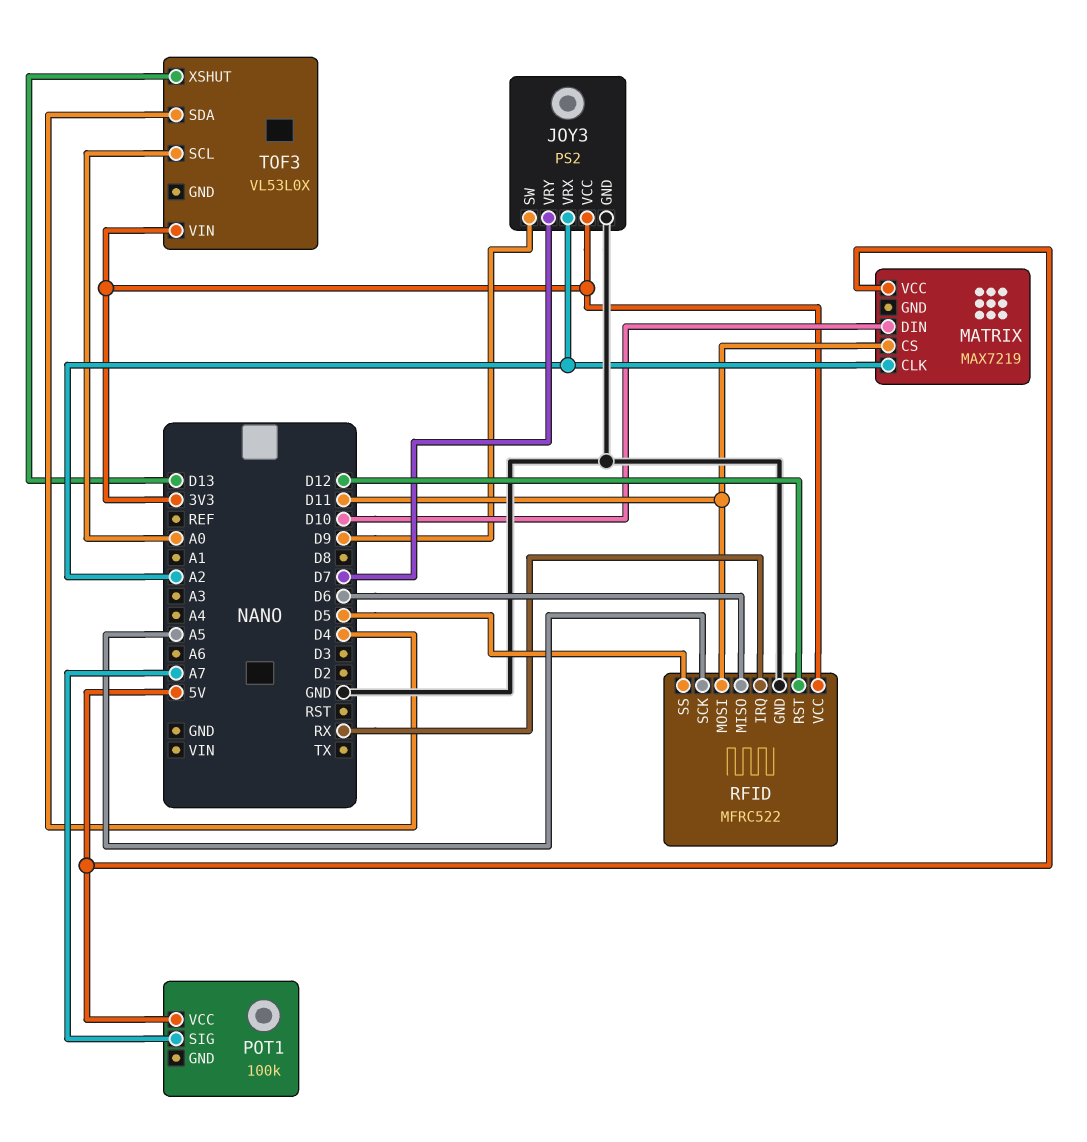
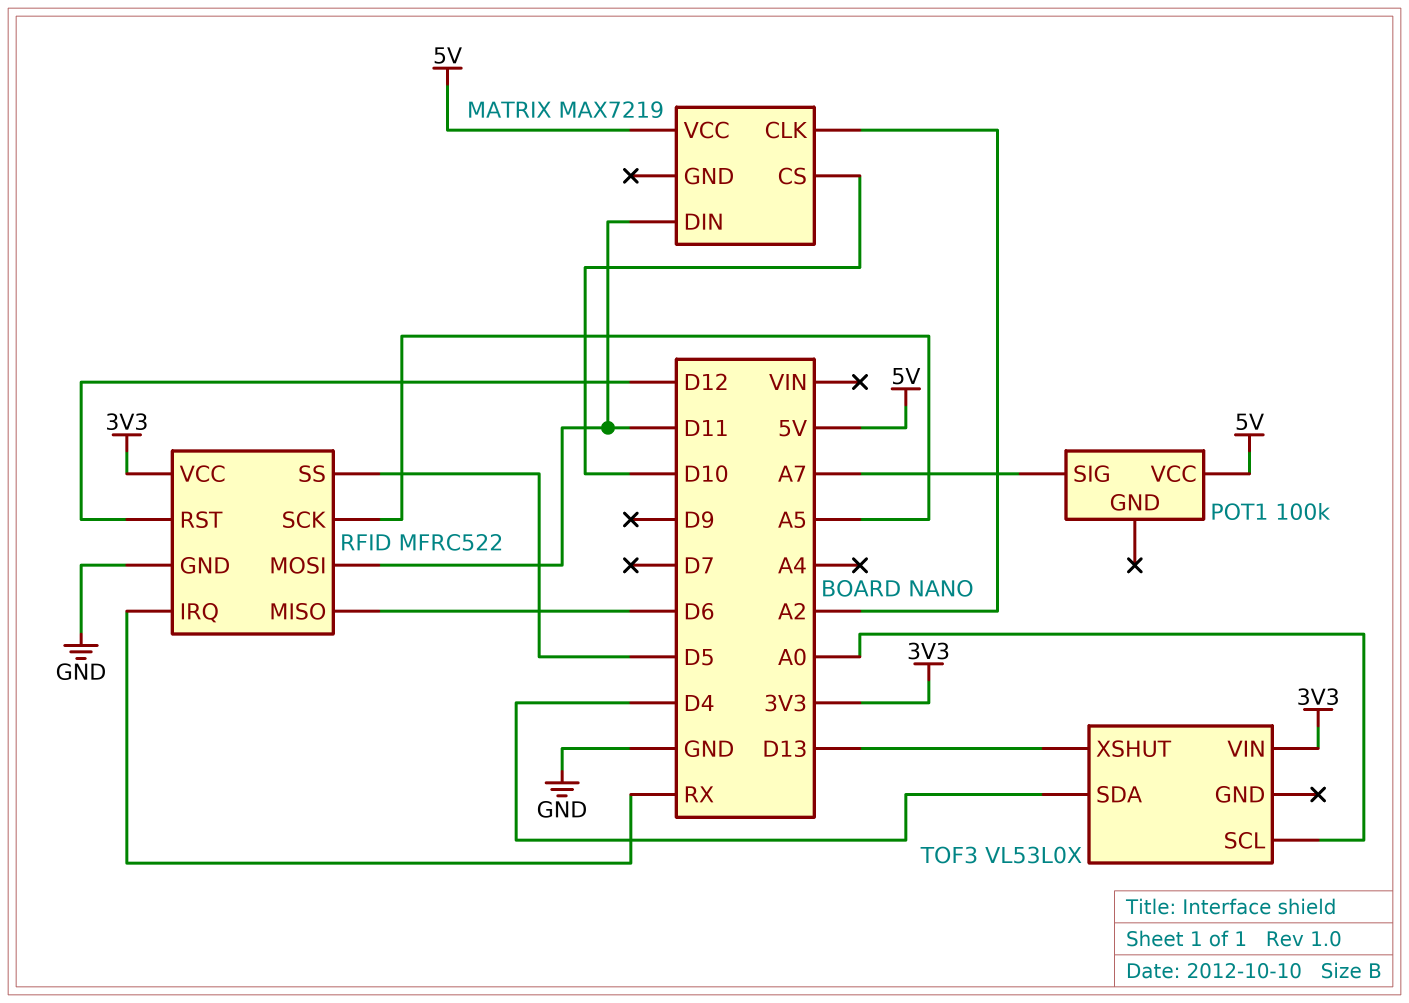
JOY3: PS2 -> none
JOY3 pin GND: GND -> none
JOY3 pin SW: D9 -> none
JOY3 pin VCC: 3V3 -> none
JOY3 pin VRX: A2 -> none
JOY3 pin VRY: D7 -> none
MATRIX pin CS: D11 -> D10
MATRIX pin DIN: D10 -> D11

